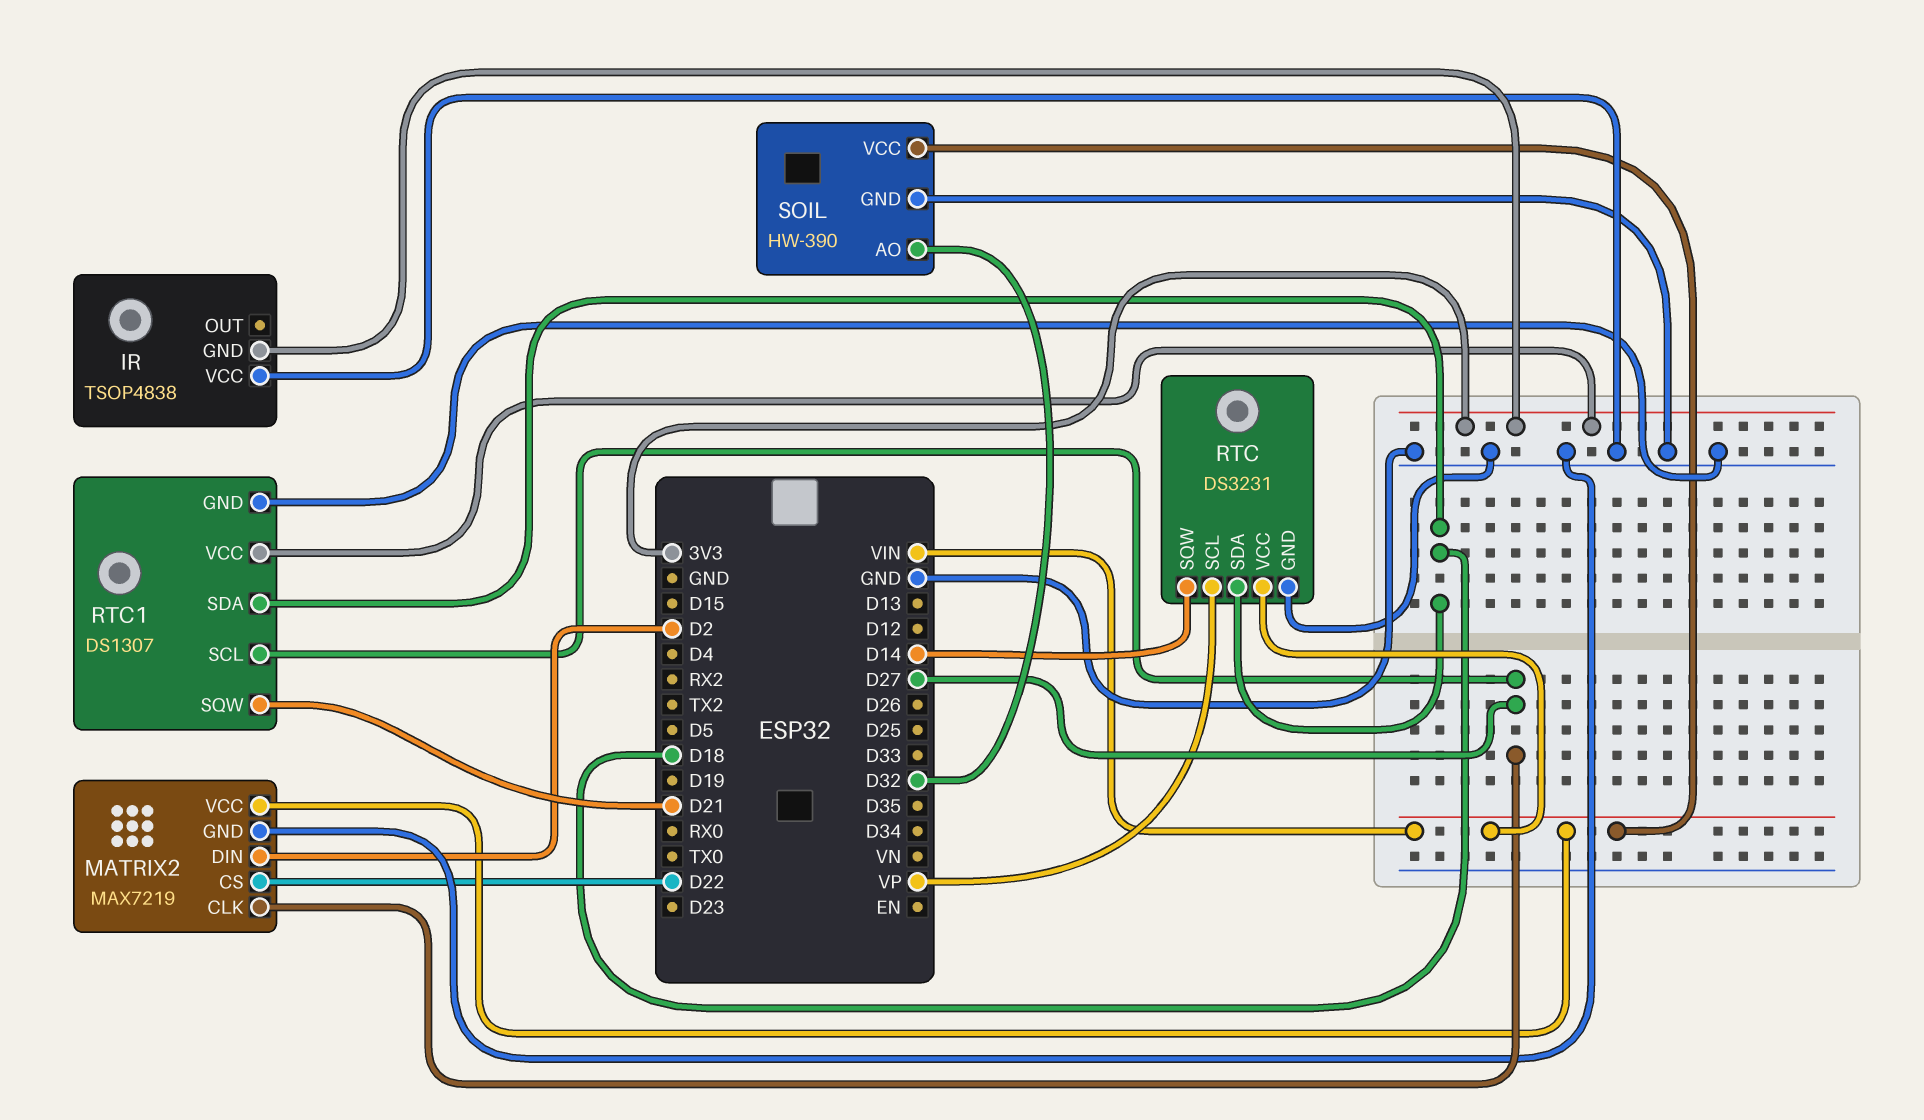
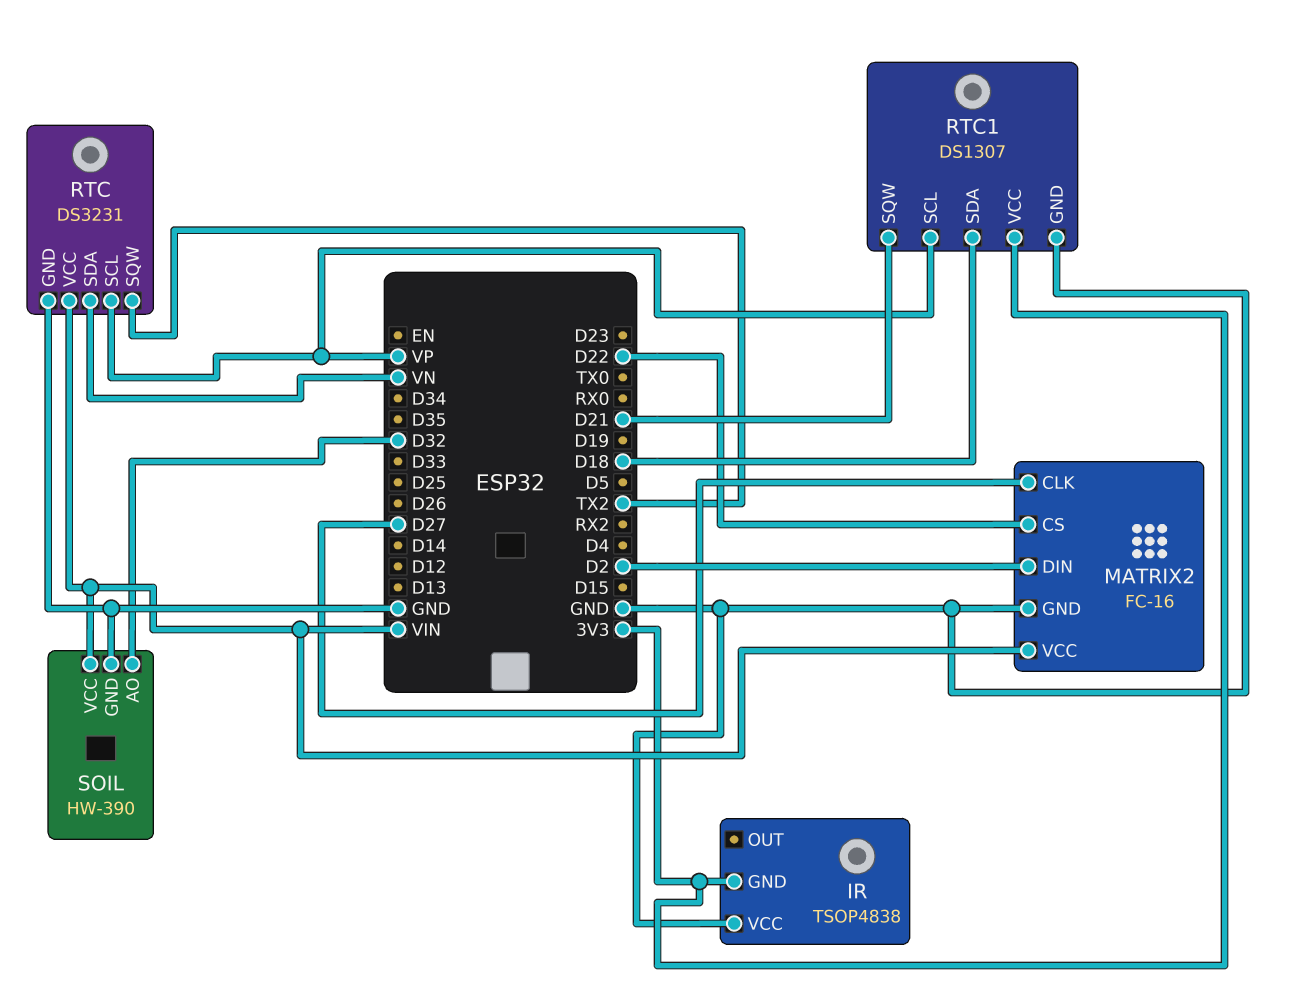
MATRIX2: MAX7219 -> FC-16
RTC pin SDA: D18 -> VN
RTC pin SQW: D14 -> TX2
RTC1 pin SCL: D27 -> VP

